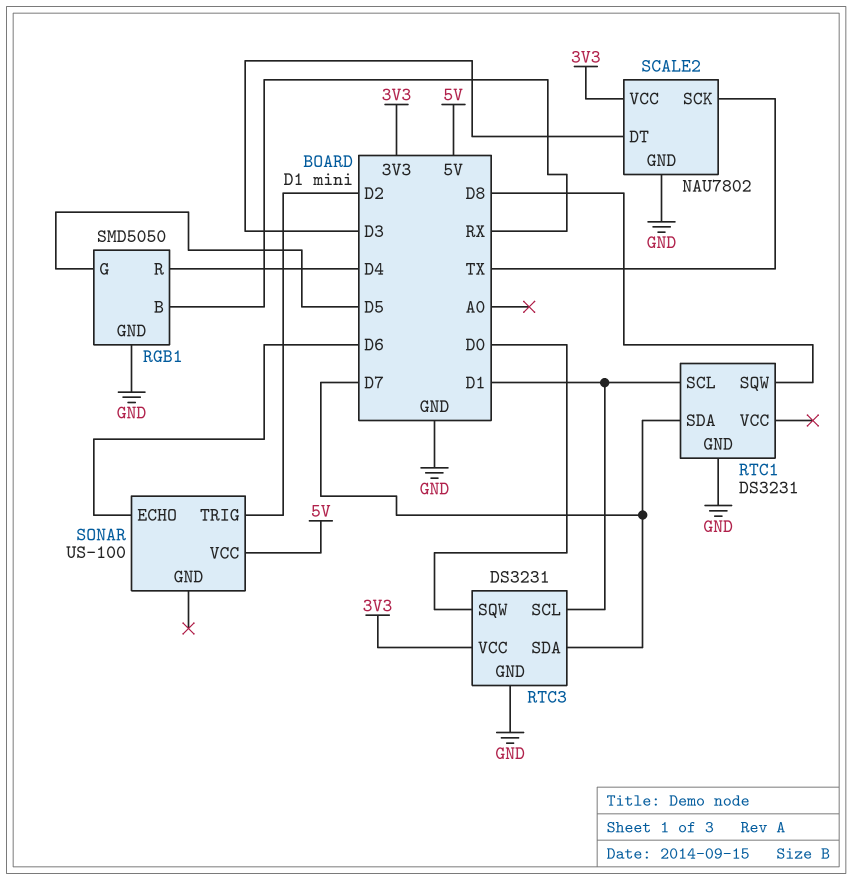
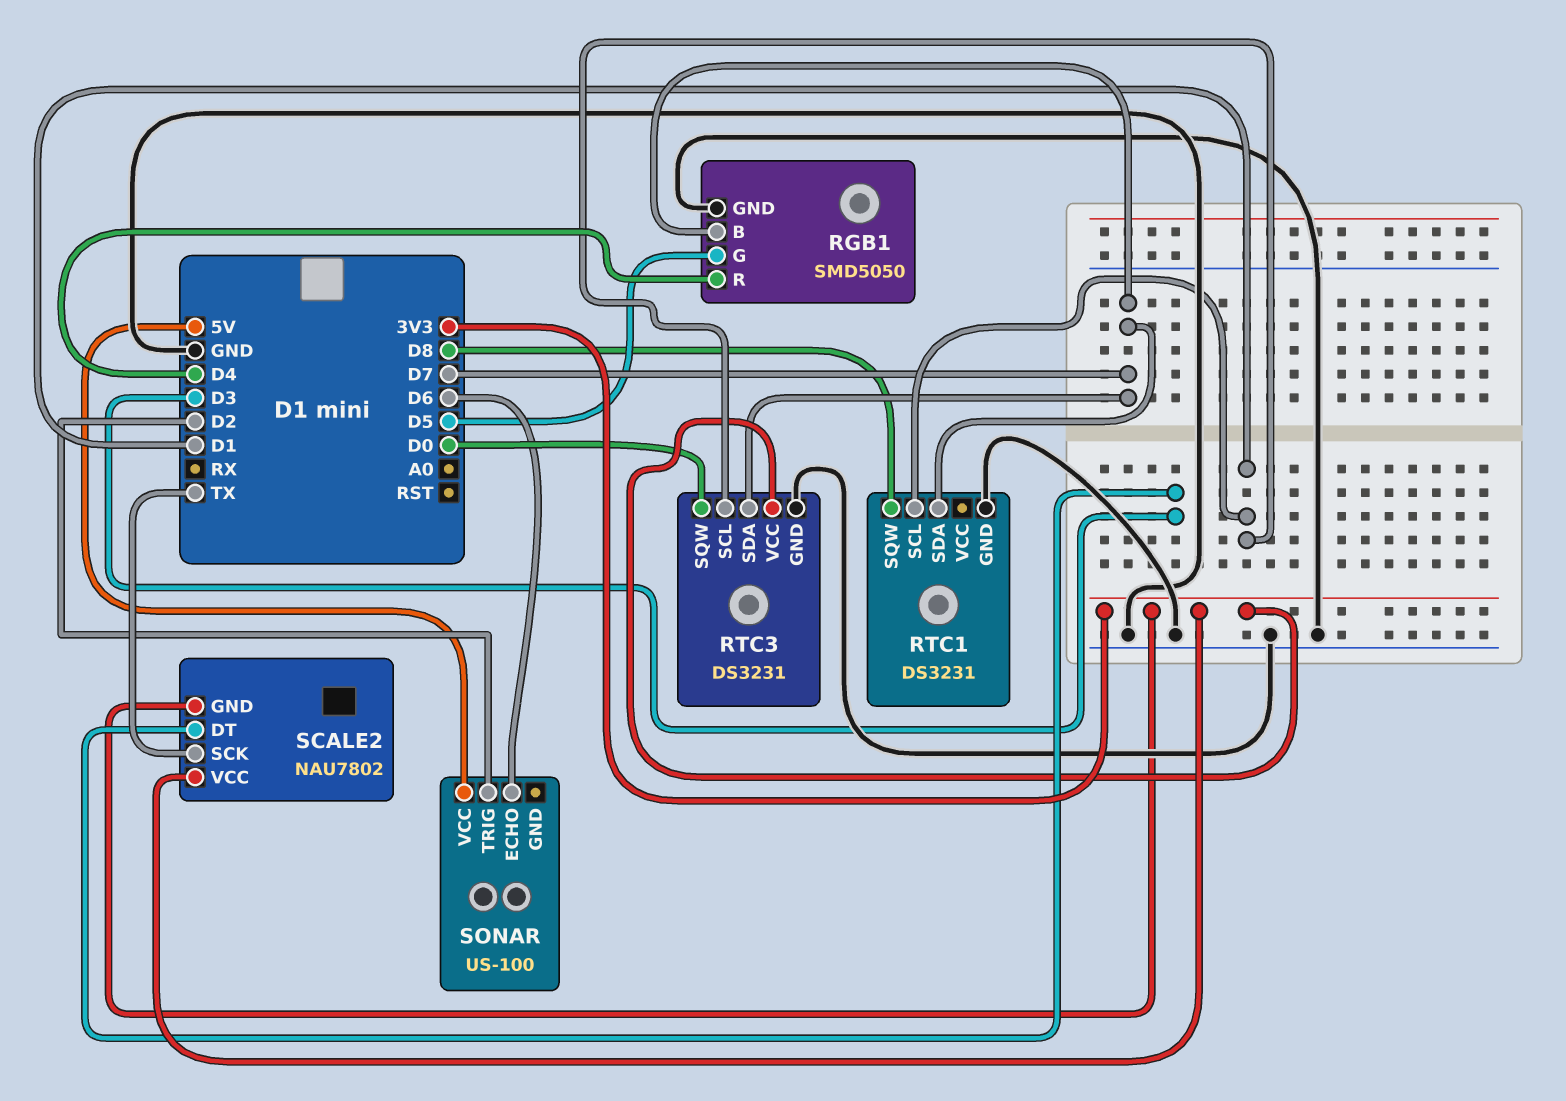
RGB1 pin B: RX -> D7
SCALE2 pin GND: GND -> 3V3

